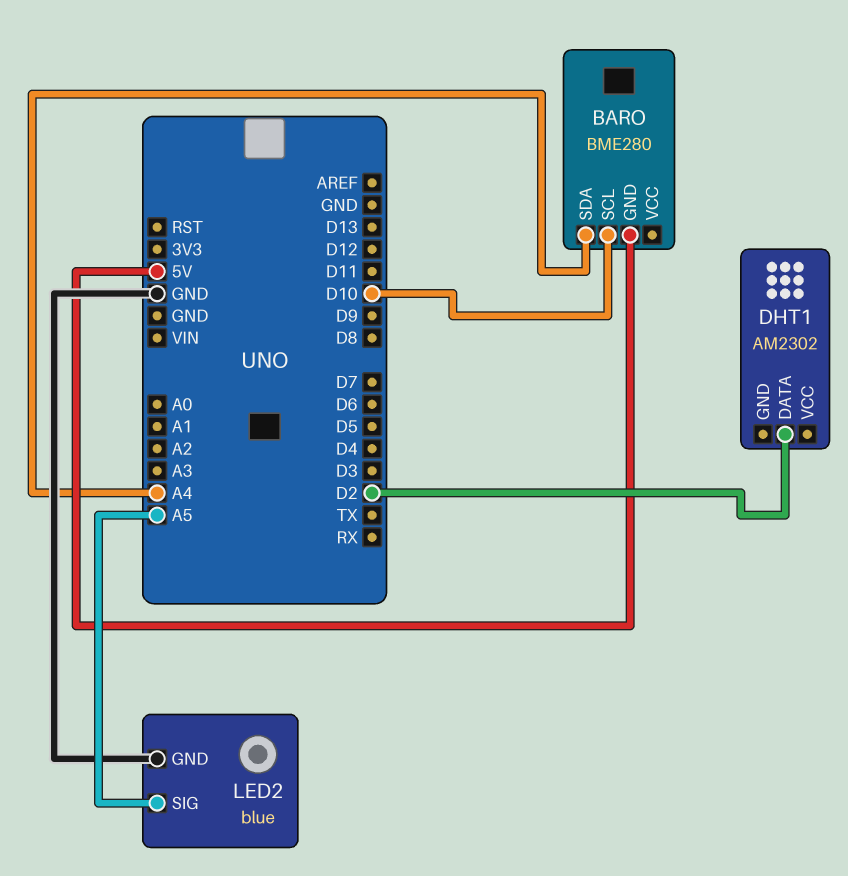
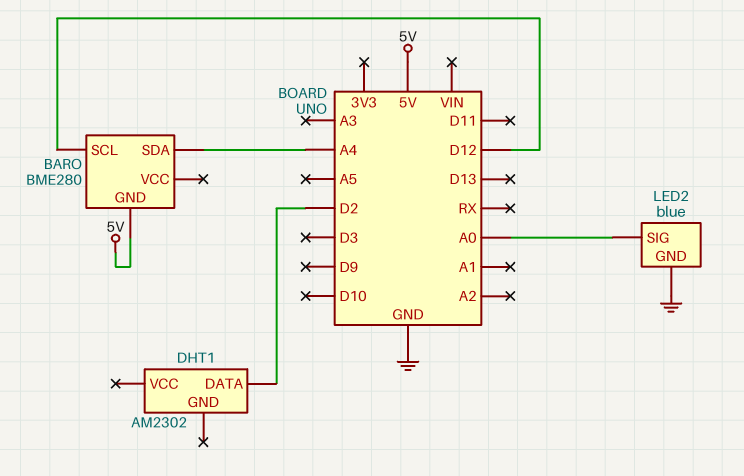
BARO pin SCL: D10 -> D12
LED2 pin SIG: A5 -> A0

